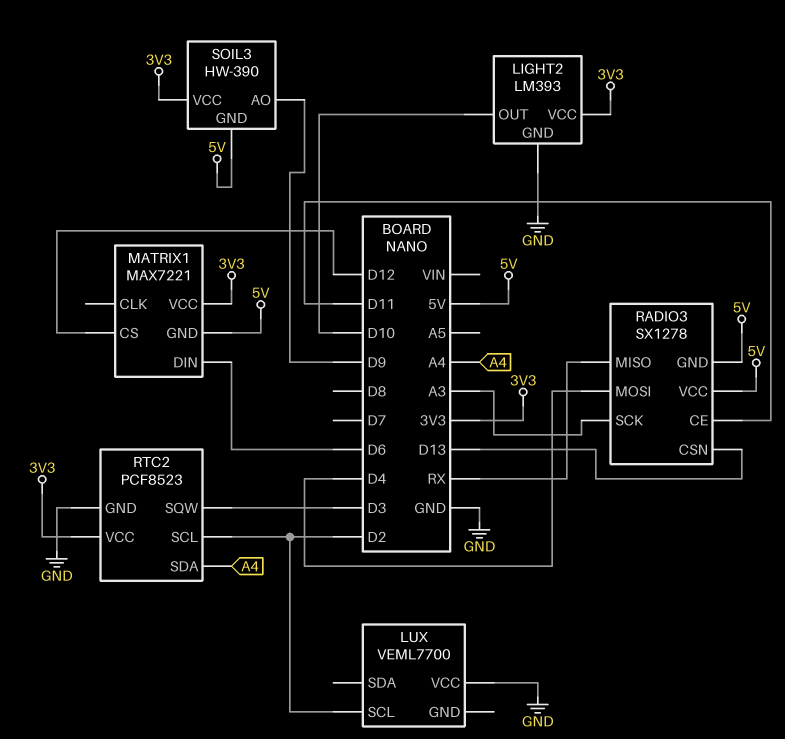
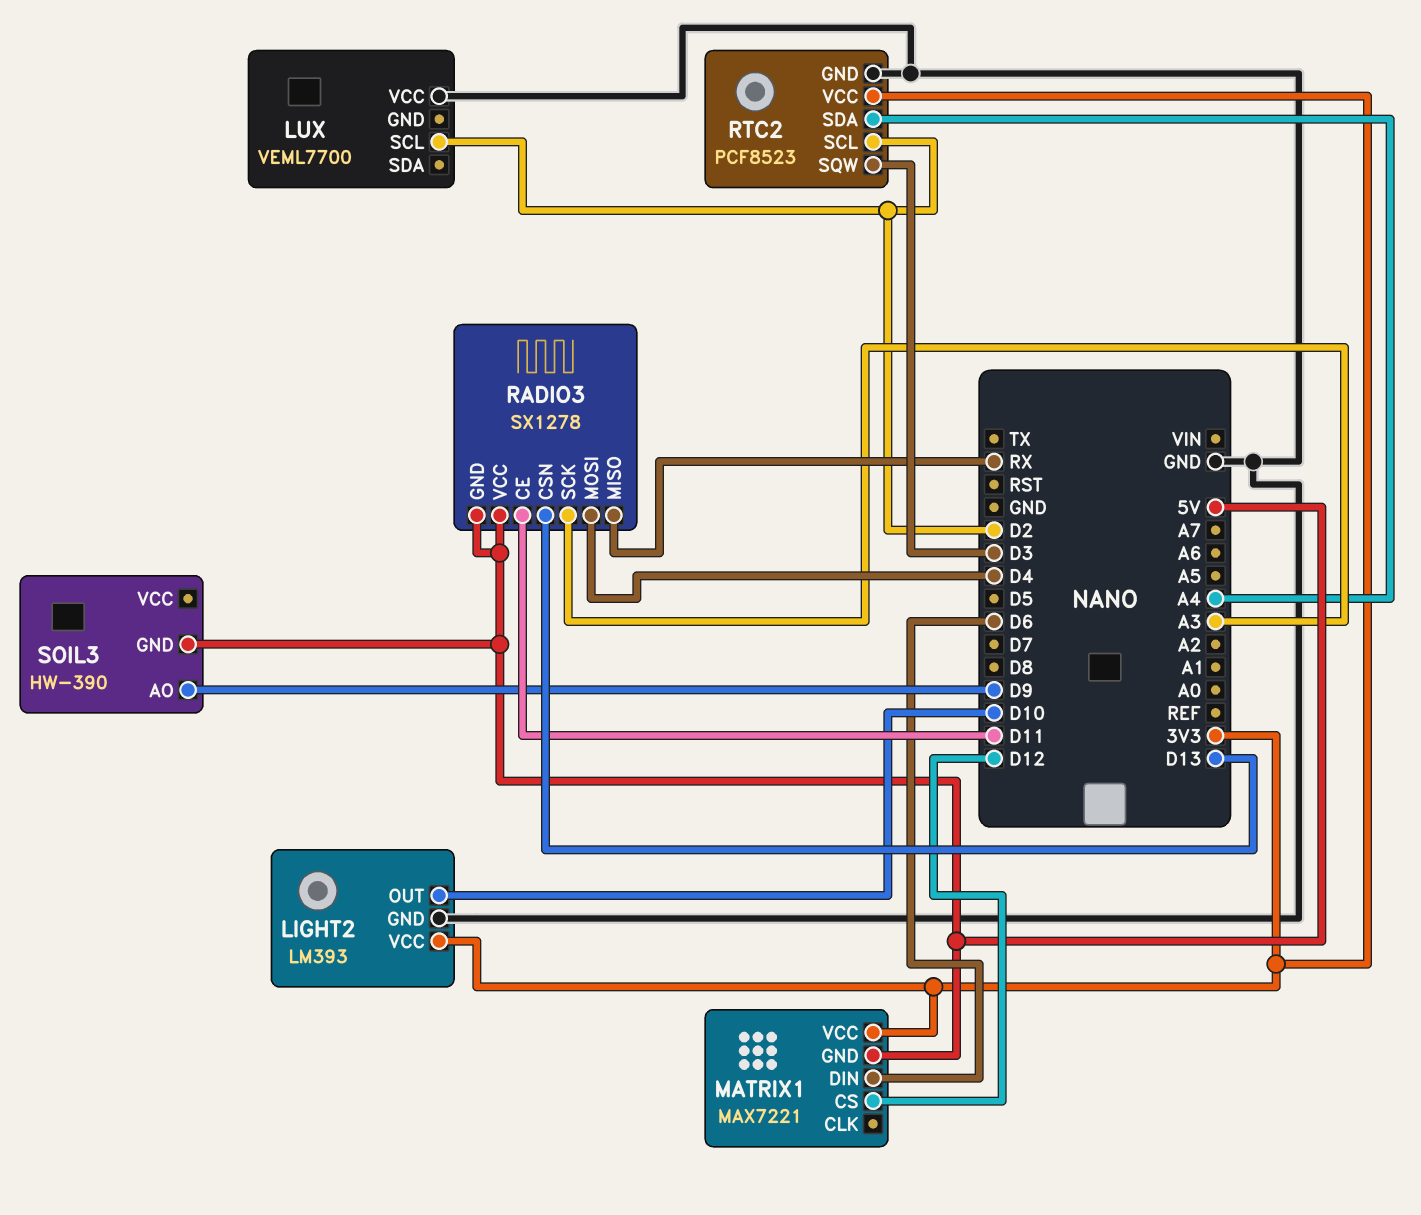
SOIL3 pin VCC: 3V3 -> none

